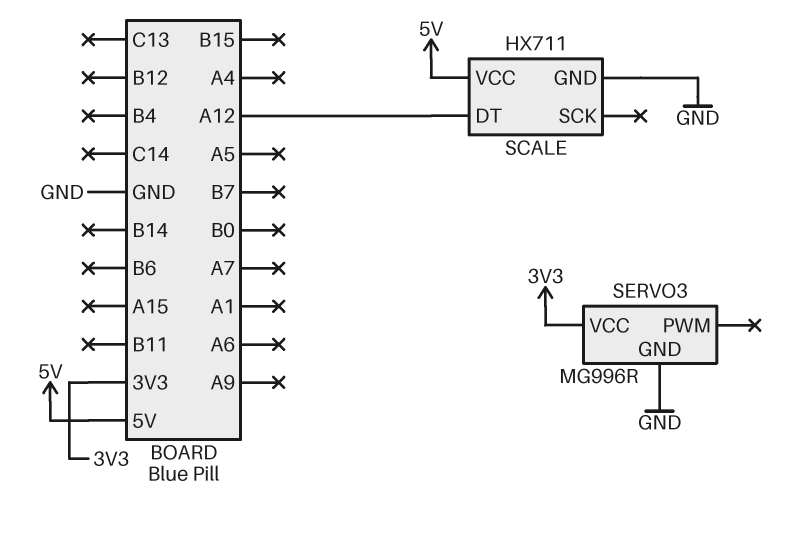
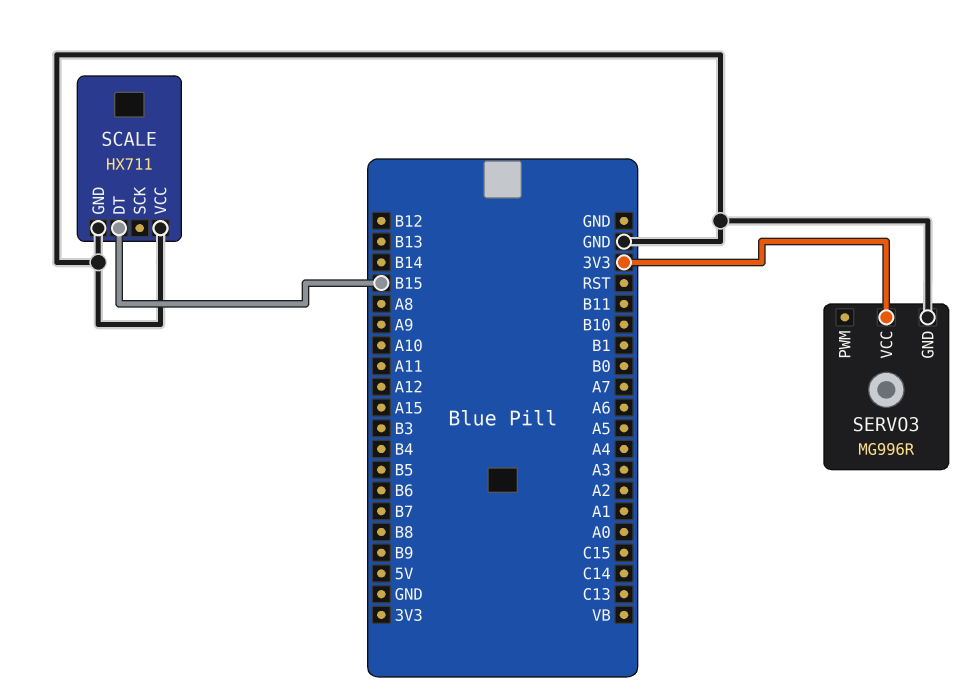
SCALE pin DT: A12 -> B15
SCALE pin VCC: 5V -> GND

